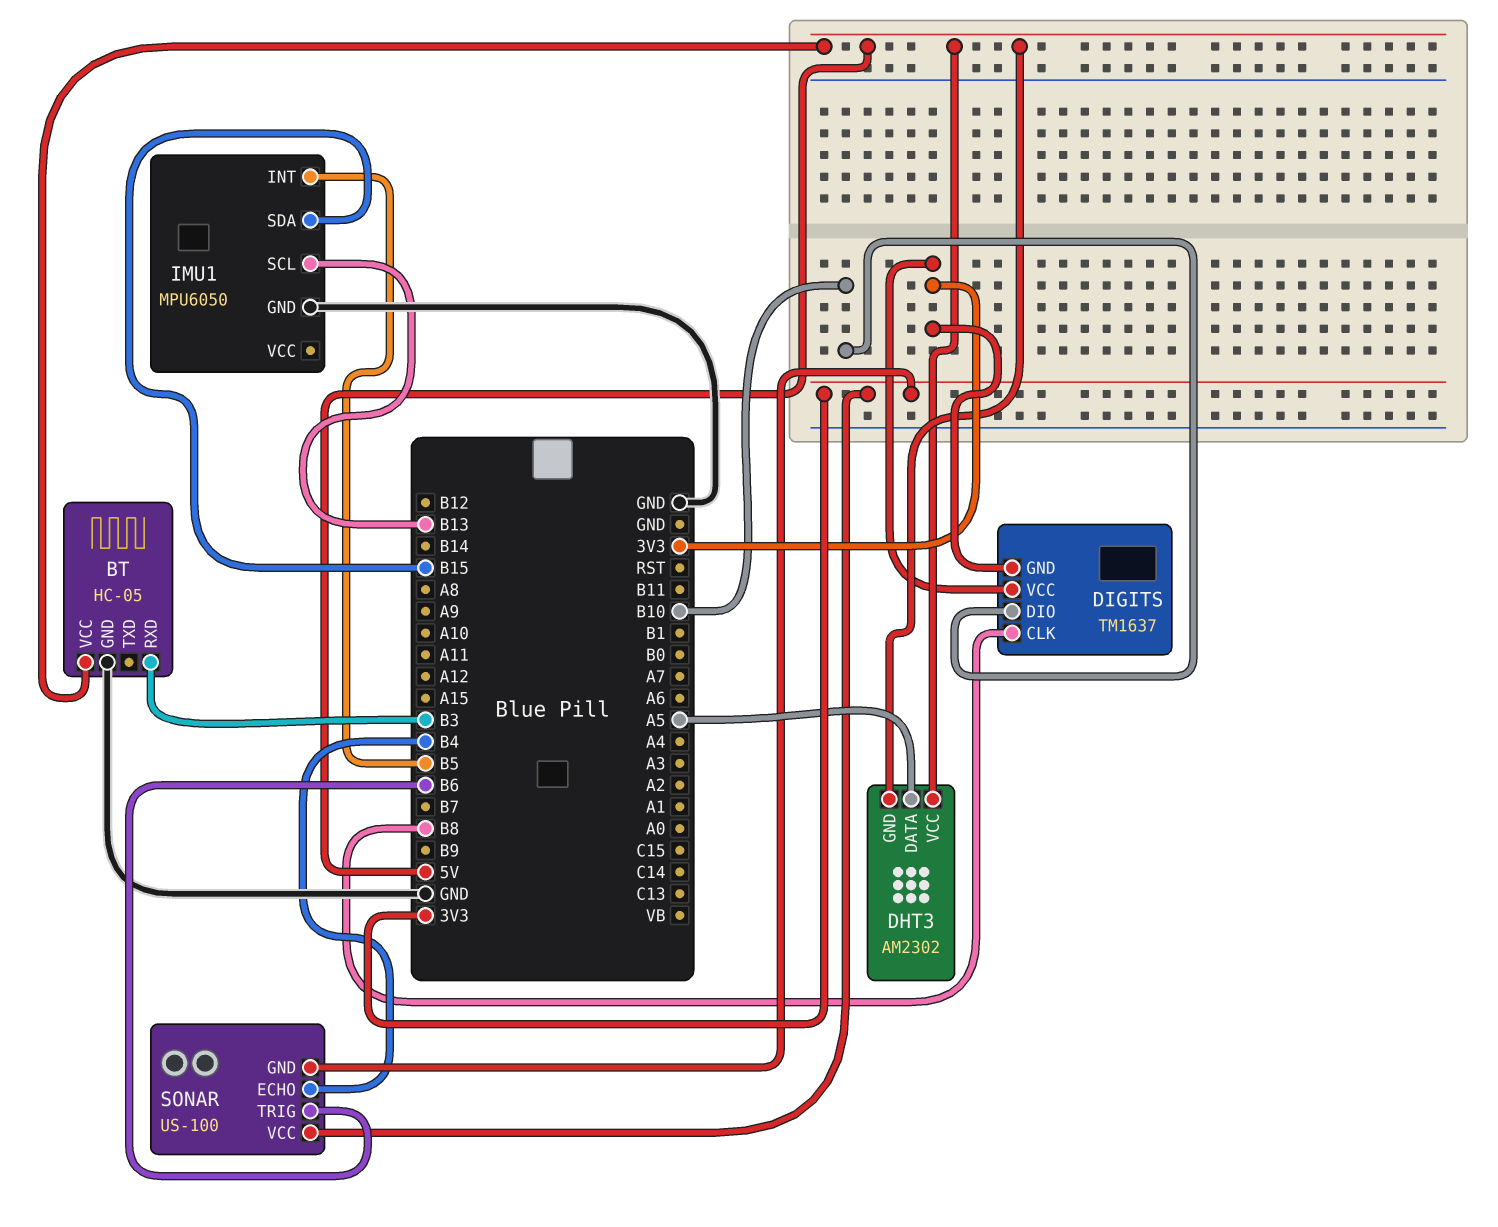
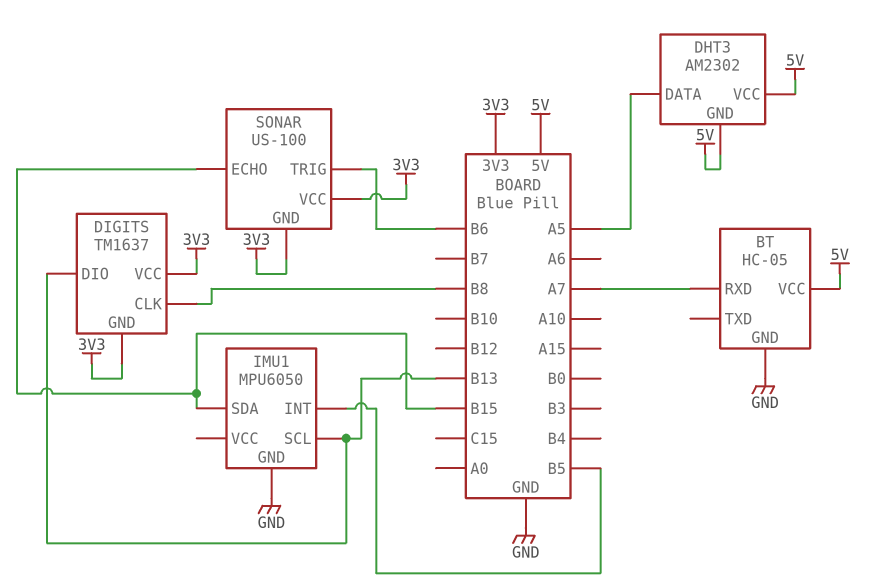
BT pin RXD: B3 -> A7
DIGITS pin DIO: B10 -> B13
SONAR pin ECHO: B4 -> B15

